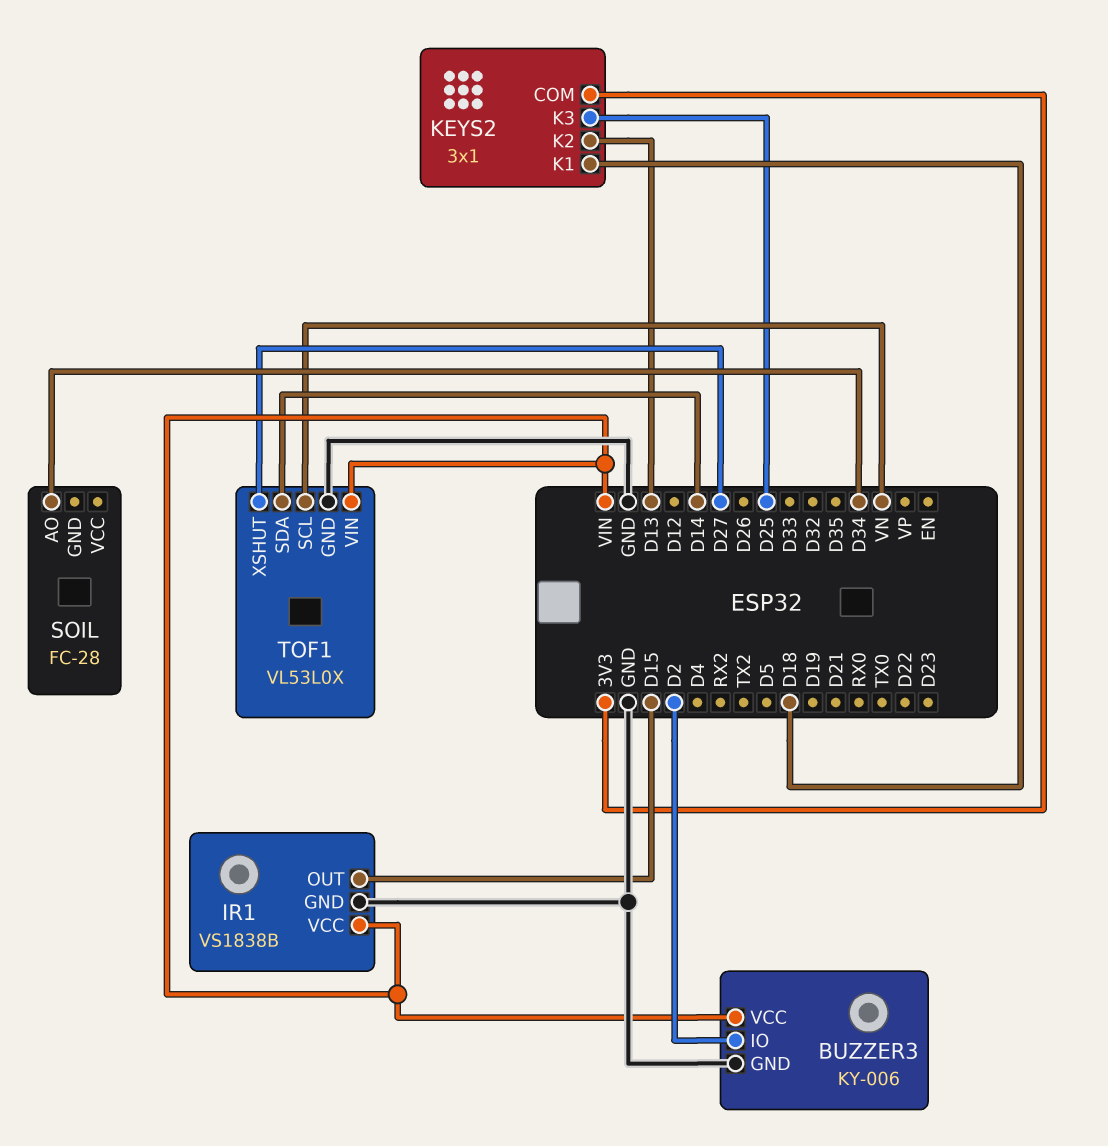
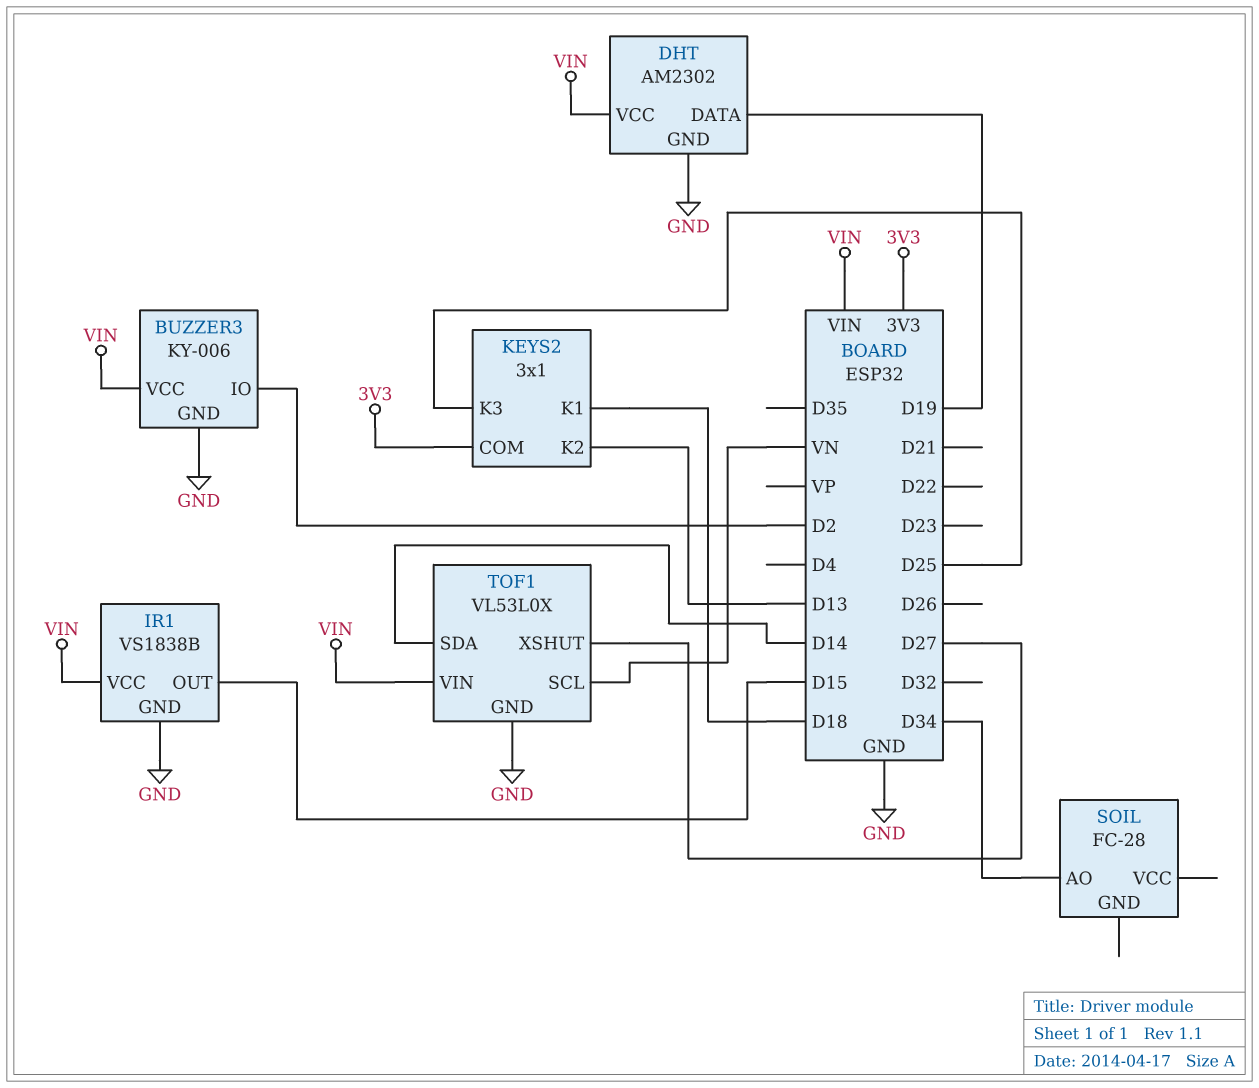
DHT: none -> AM2302
DHT pin DATA: none -> D19
DHT pin GND: none -> GND
DHT pin VCC: none -> VIN

